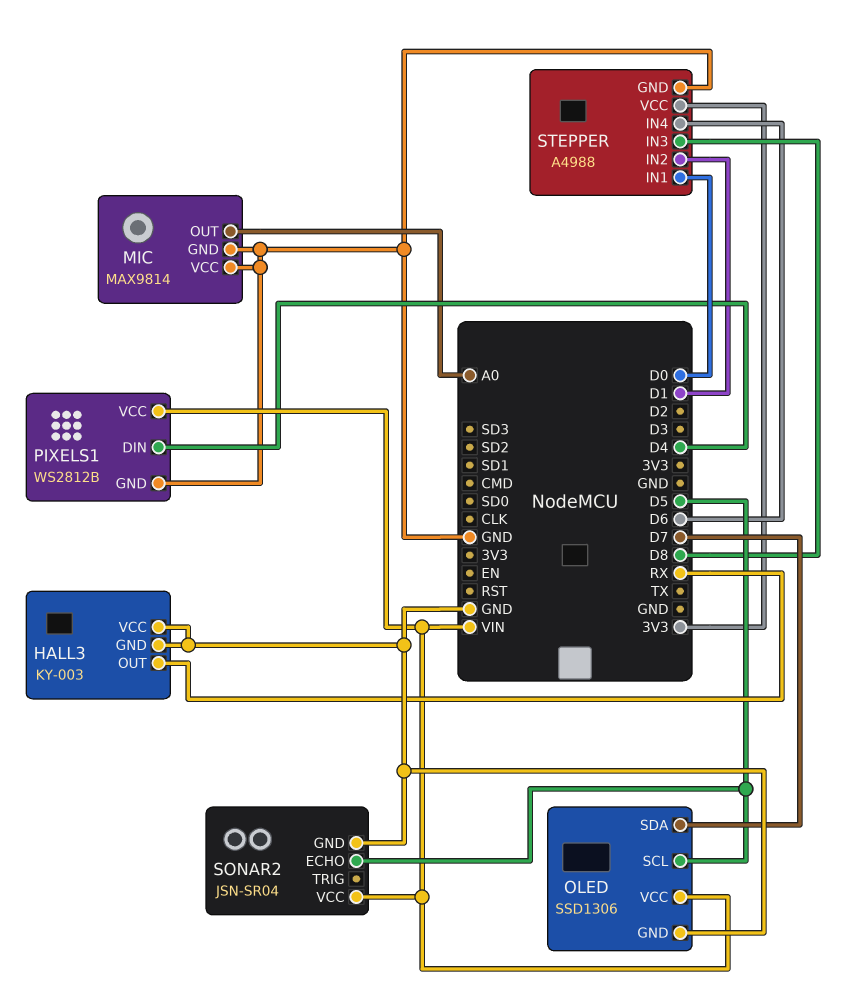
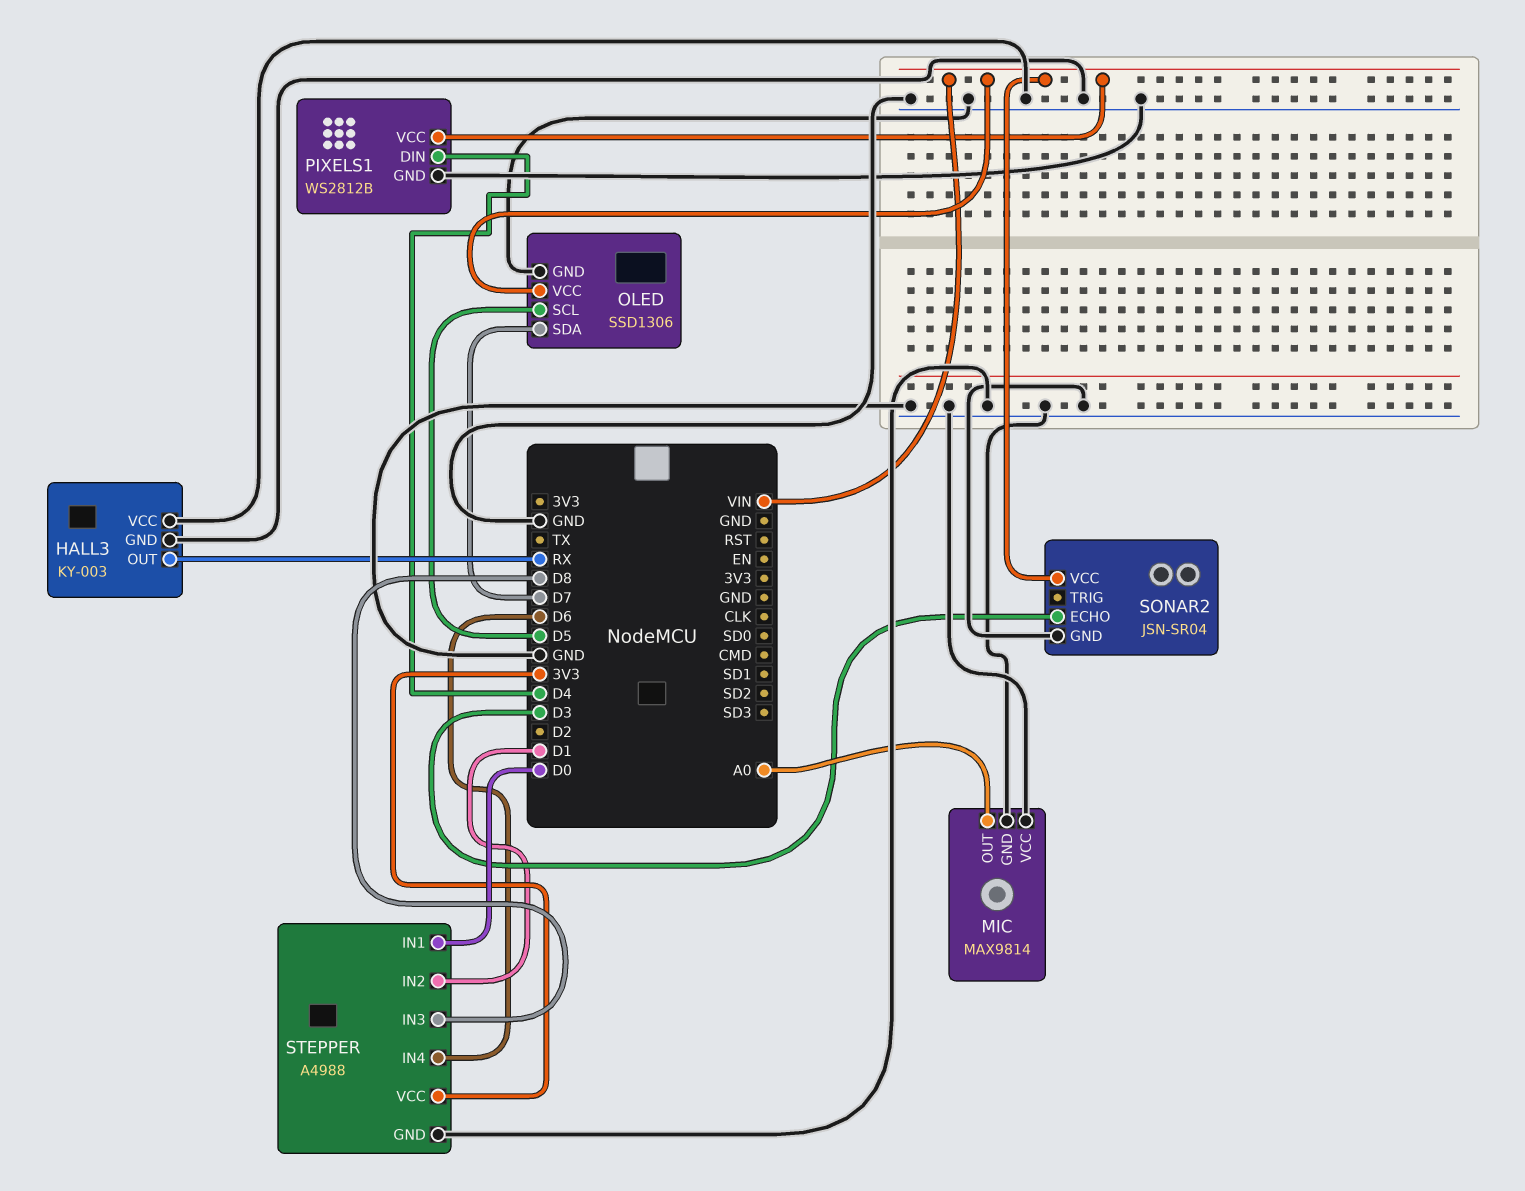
SONAR2 pin ECHO: D5 -> D3

